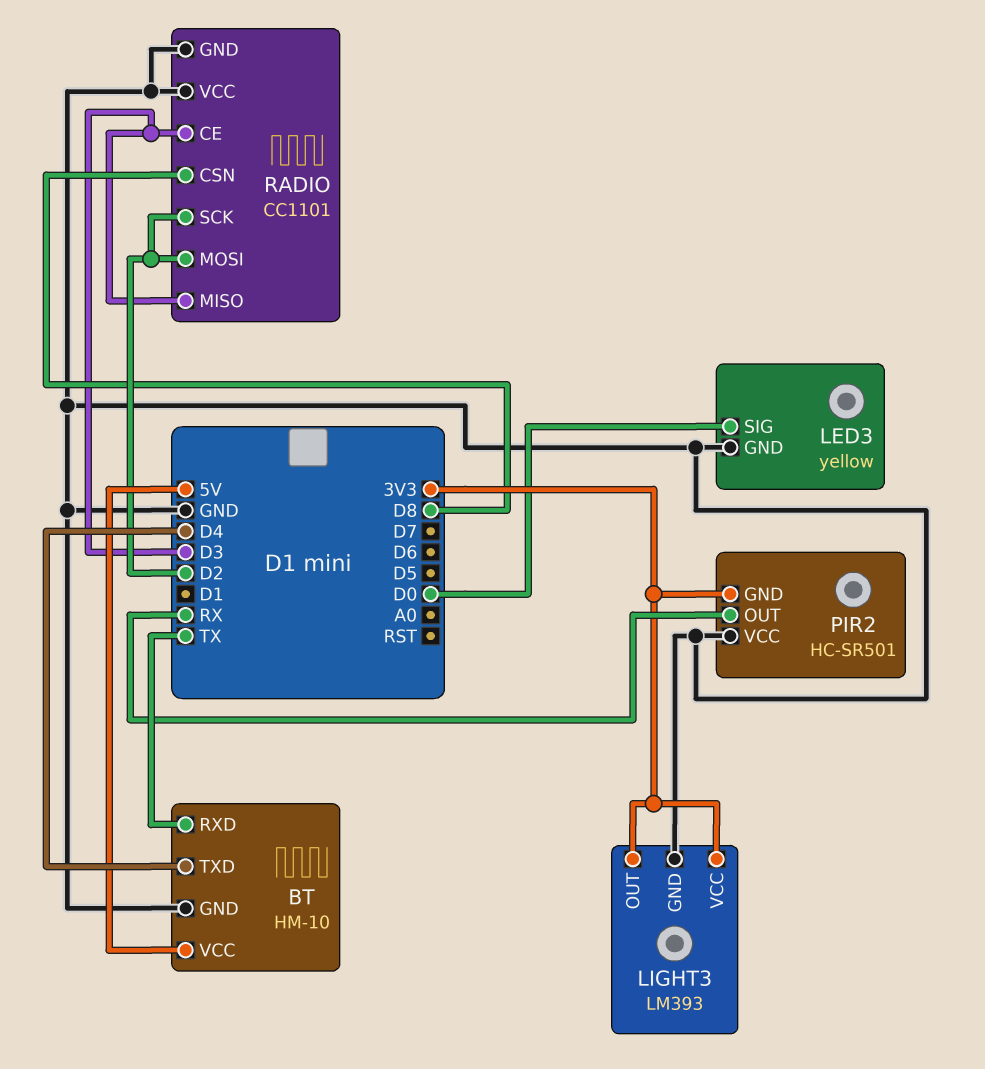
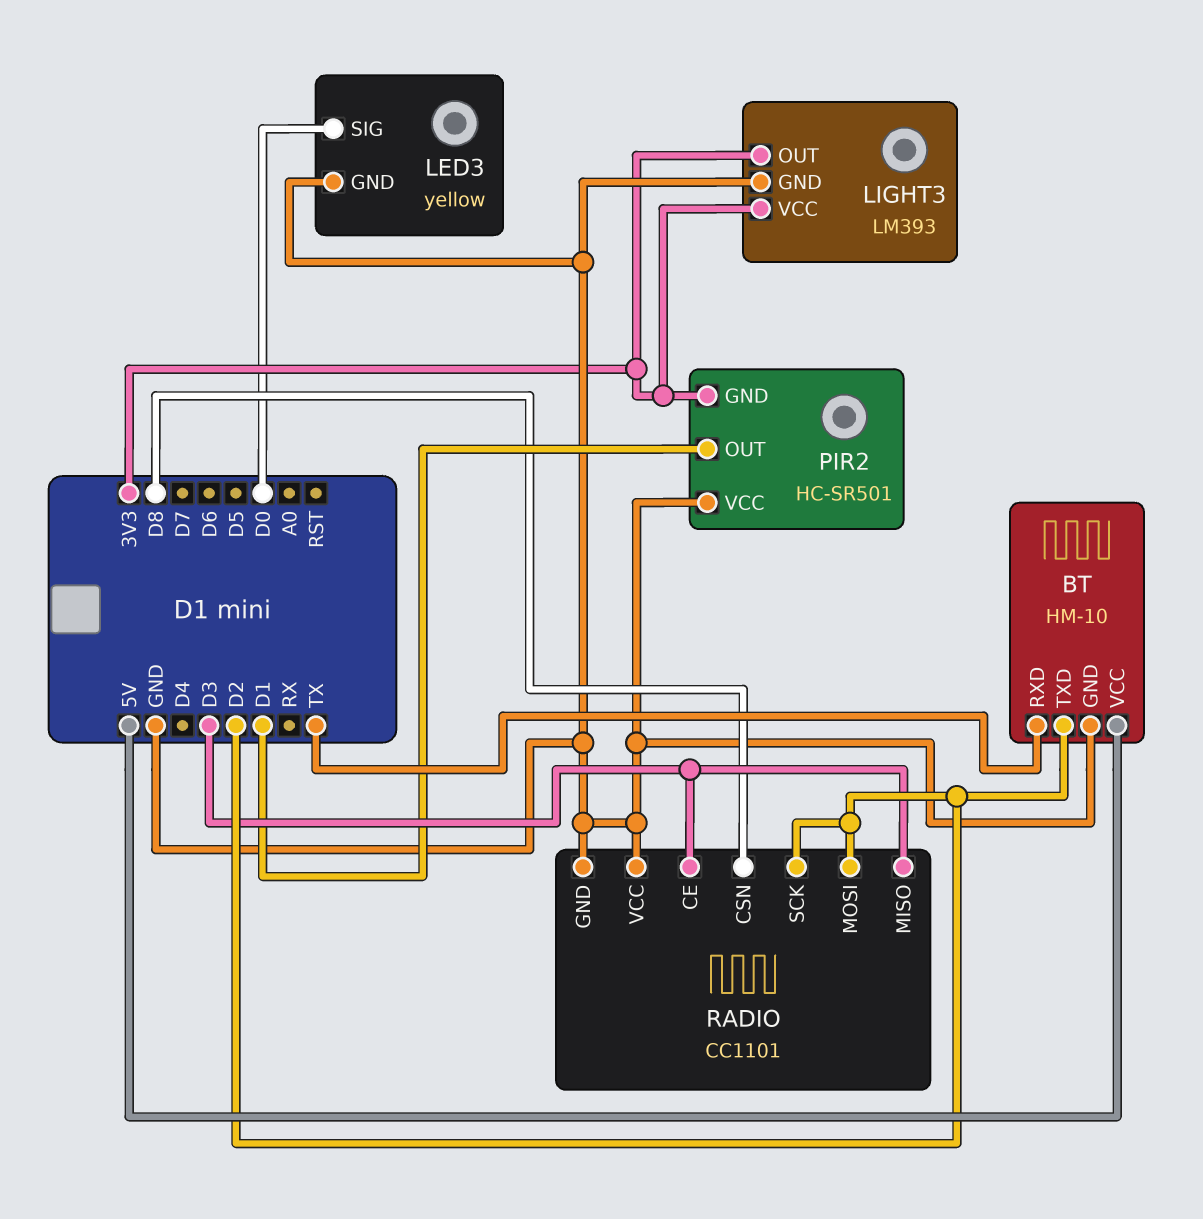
BT pin TXD: D4 -> D2
PIR2 pin OUT: RX -> D1

